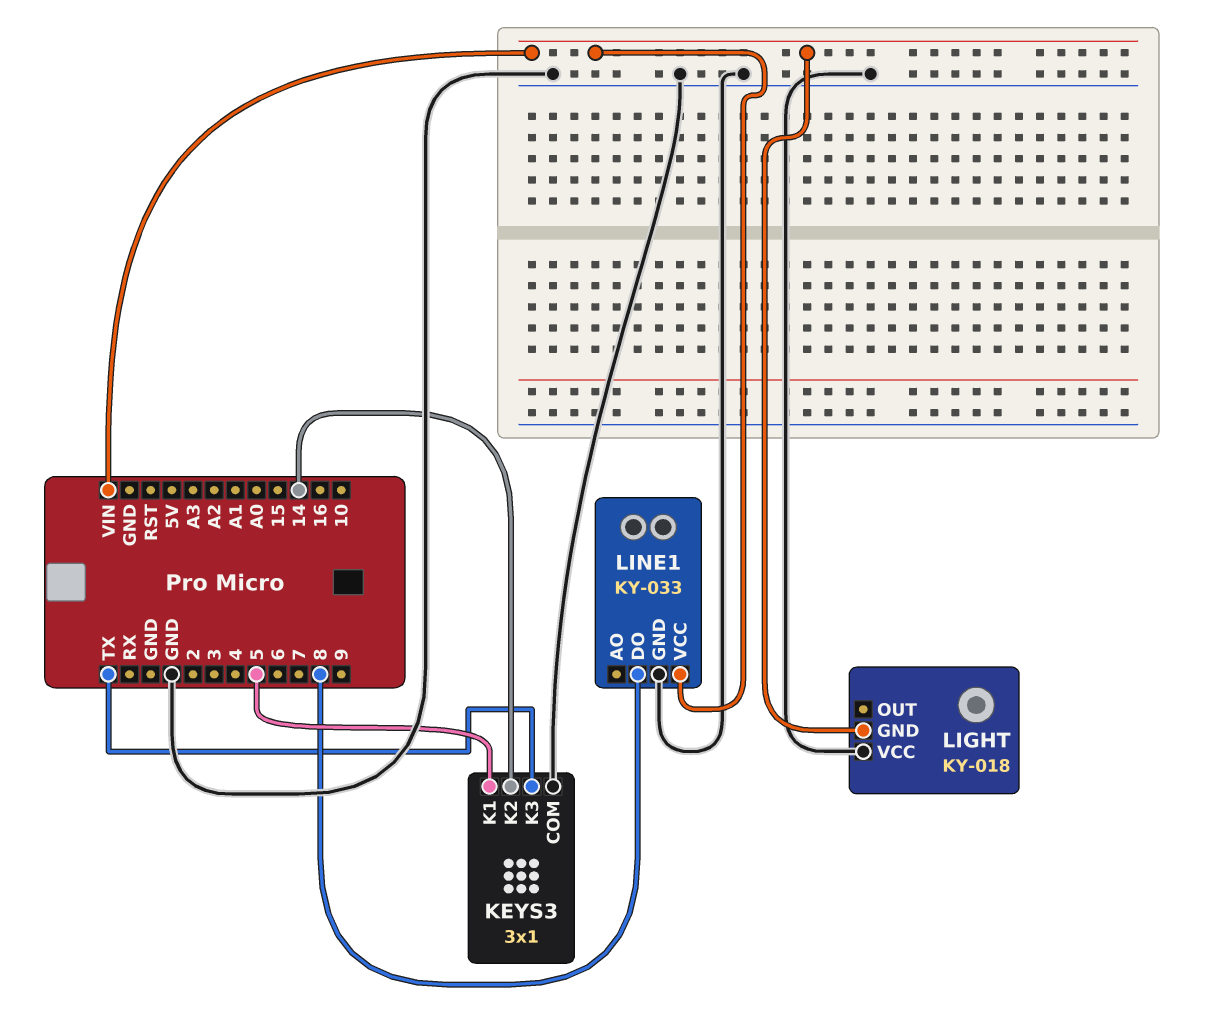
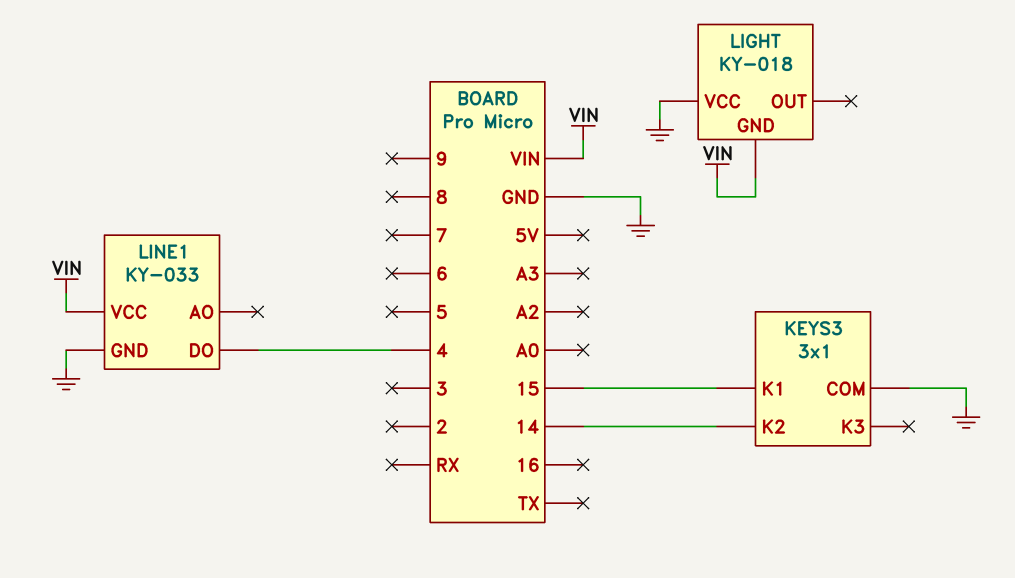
KEYS3 pin K1: 5 -> 15
KEYS3 pin K3: TX -> none
LINE1 pin DO: 8 -> 4

